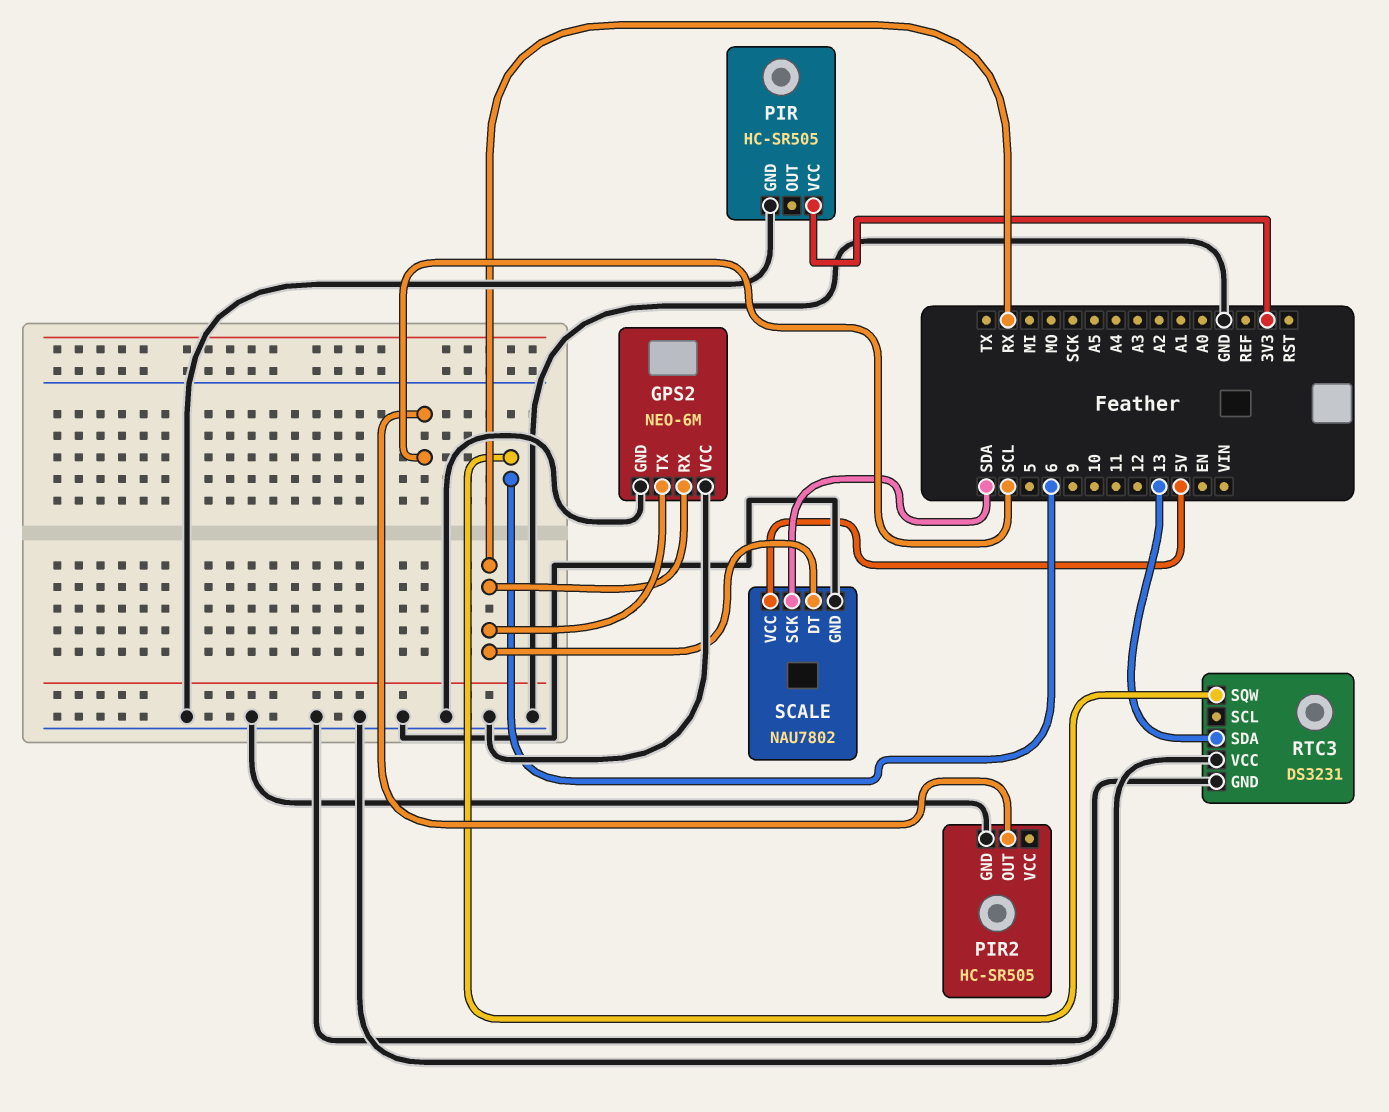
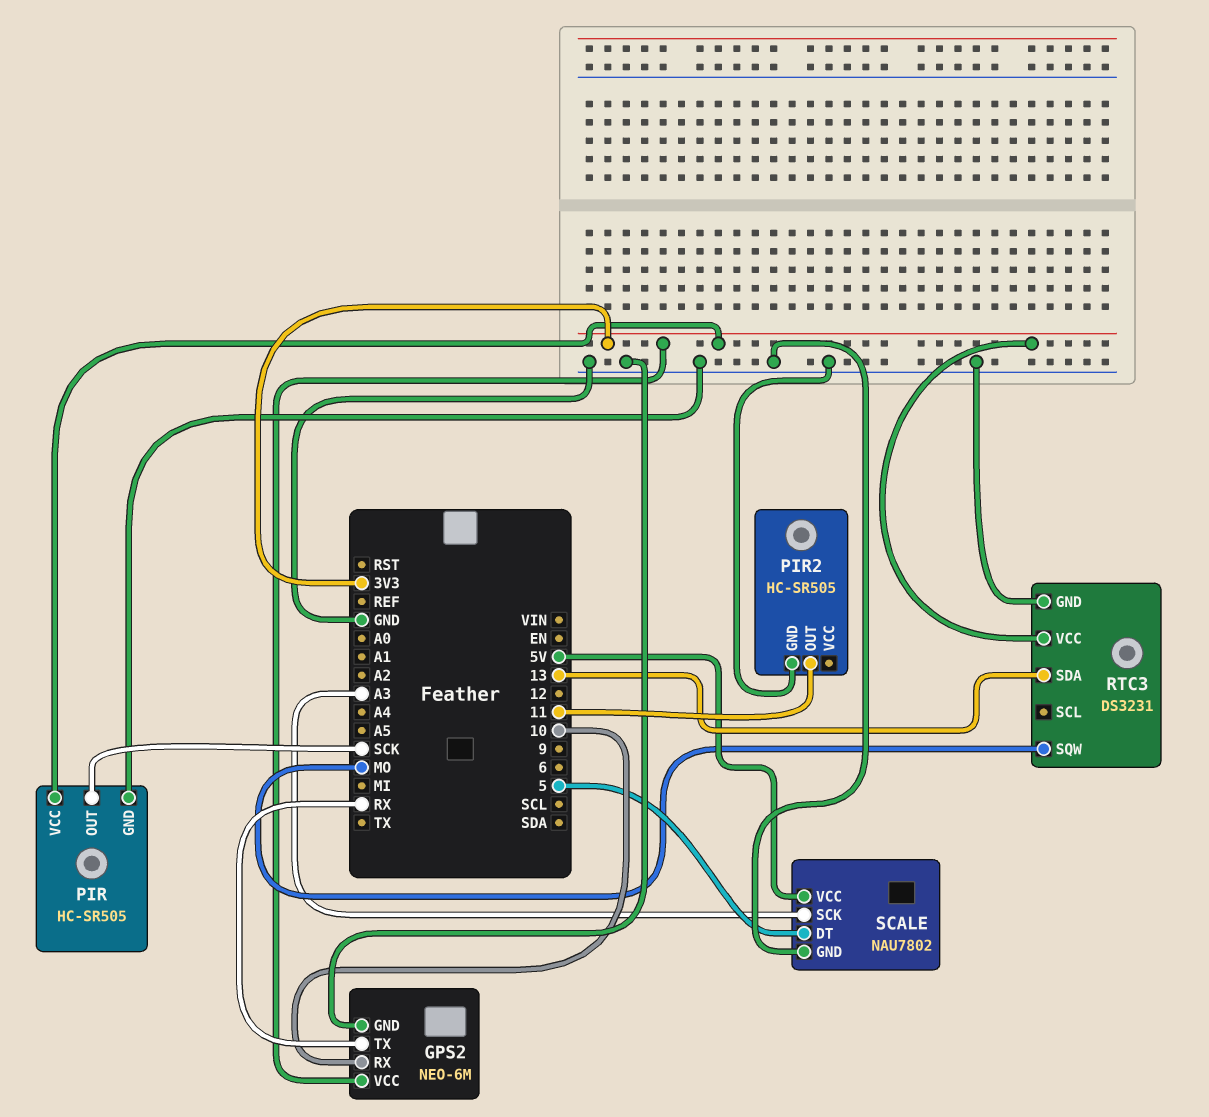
GPS2 pin RX: RX -> 10
GPS2 pin VCC: GND -> 3V3
PIR pin OUT: none -> SCK
PIR2 pin OUT: SCL -> 11
RTC3 pin SQW: 6 -> MO
RTC3 pin VCC: GND -> 3V3
SCALE pin DT: RX -> 5
SCALE pin SCK: SDA -> A3

